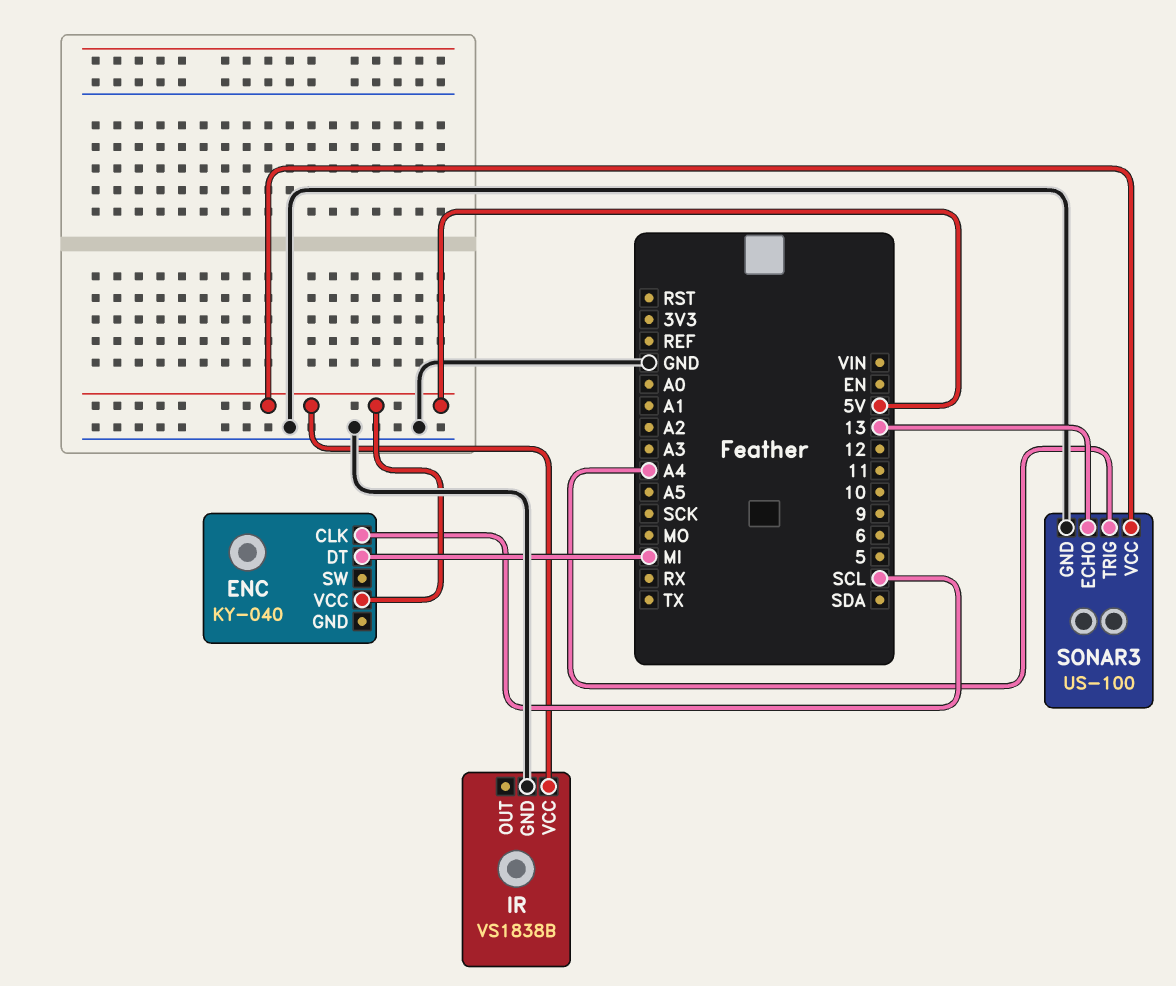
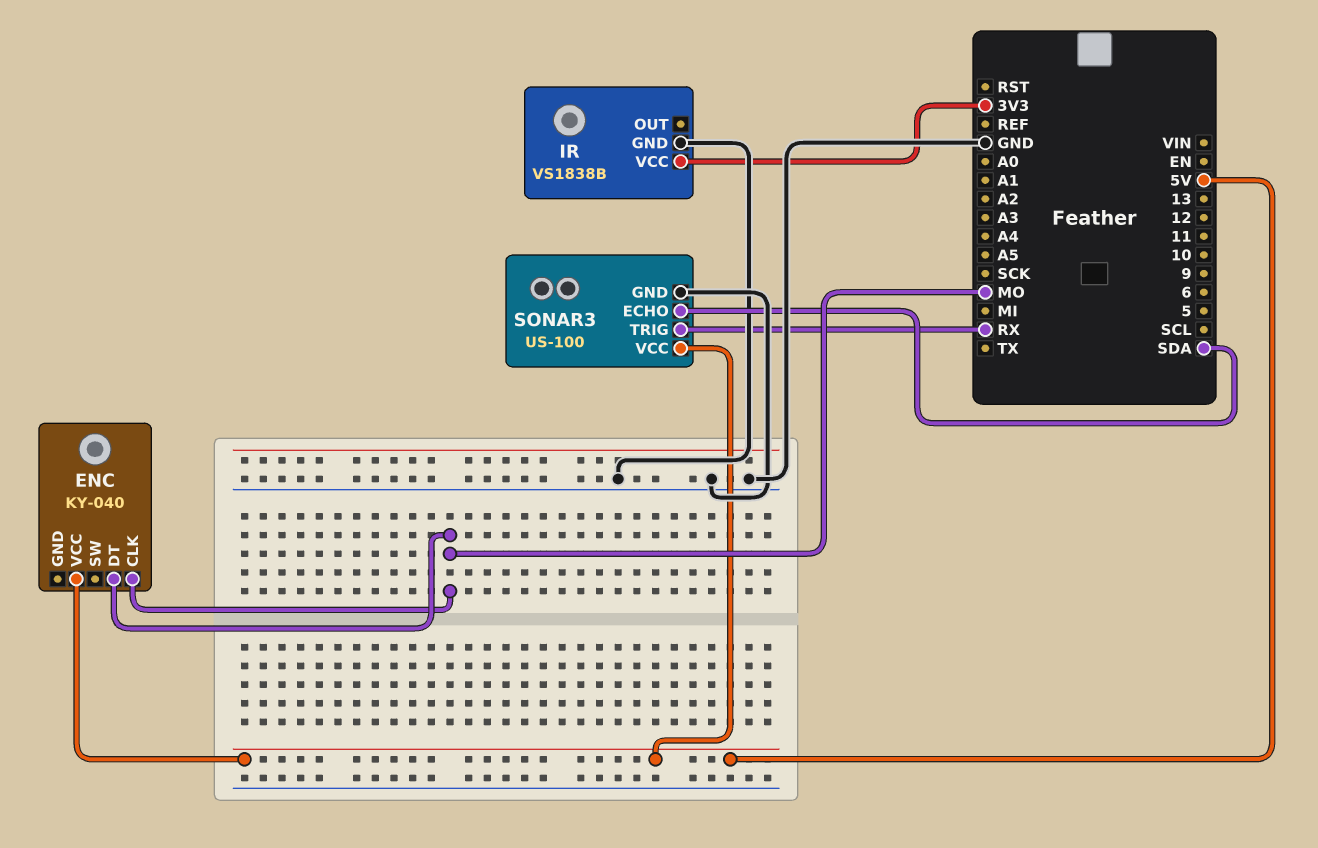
ENC pin CLK: SCL -> MO
ENC pin DT: MI -> MO
IR pin VCC: 5V -> 3V3
SONAR3 pin ECHO: 13 -> SDA
SONAR3 pin TRIG: A4 -> RX

